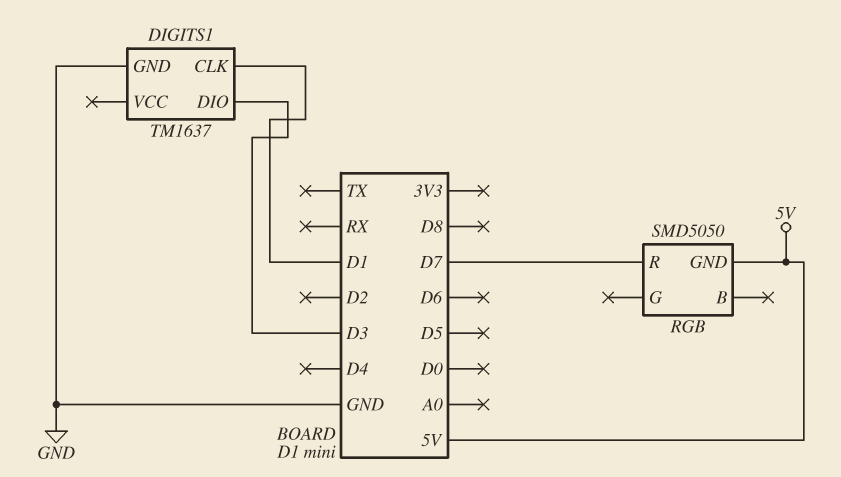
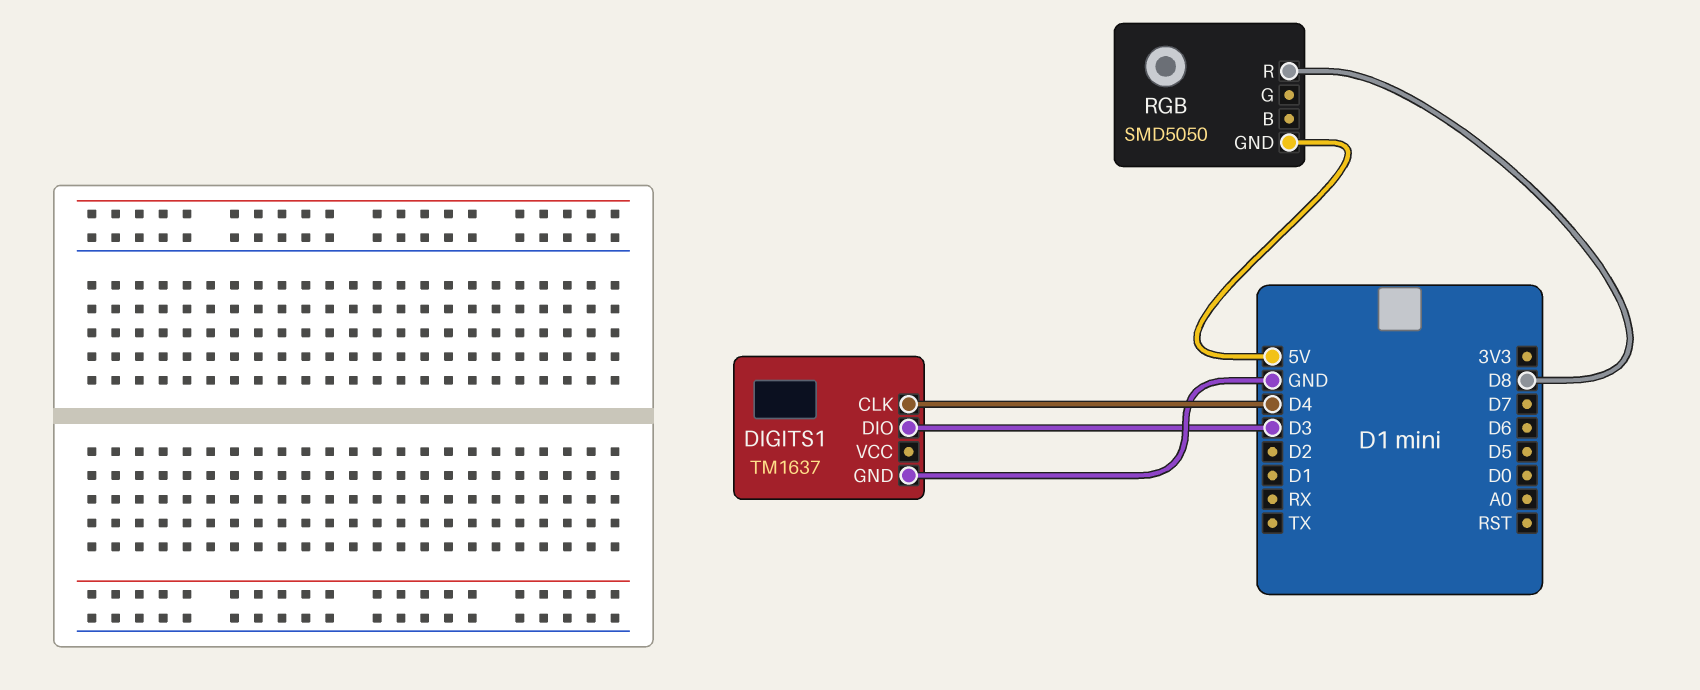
DIGITS1 pin CLK: D1 -> D4
RGB pin R: D7 -> D8

